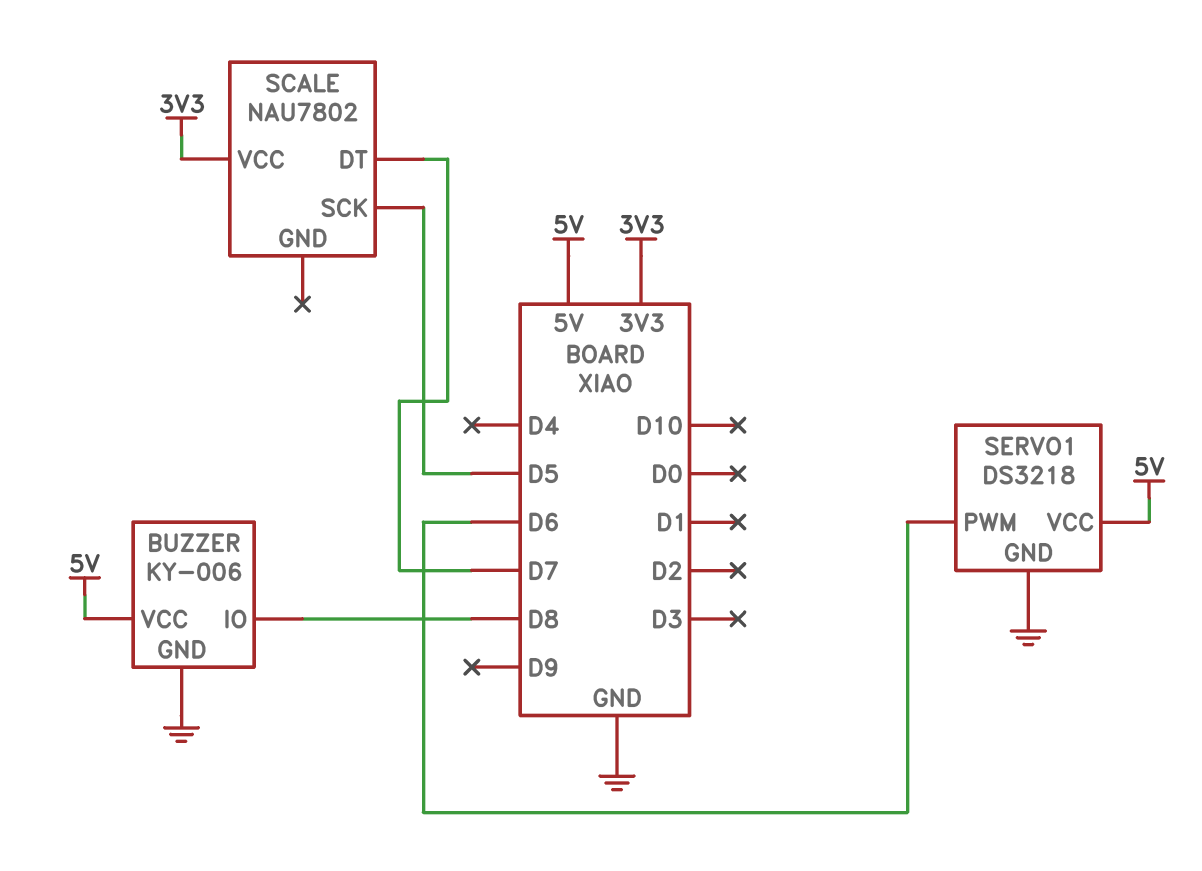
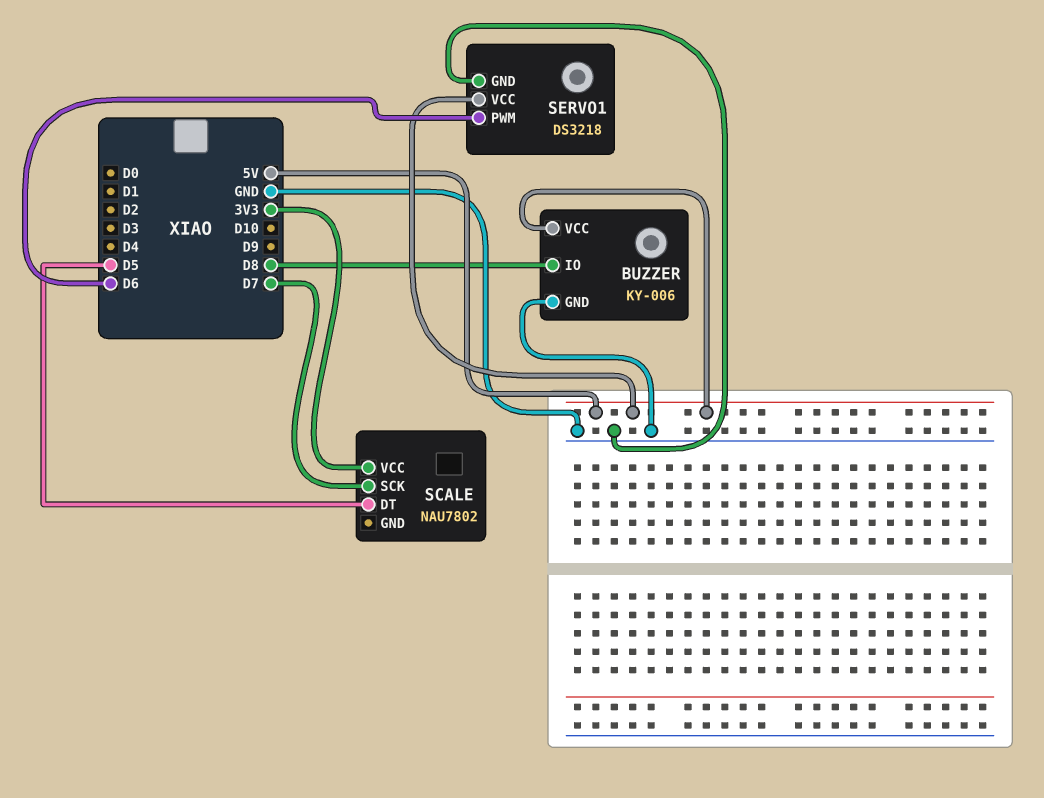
SCALE pin DT: D7 -> D5
SCALE pin SCK: D5 -> D7

